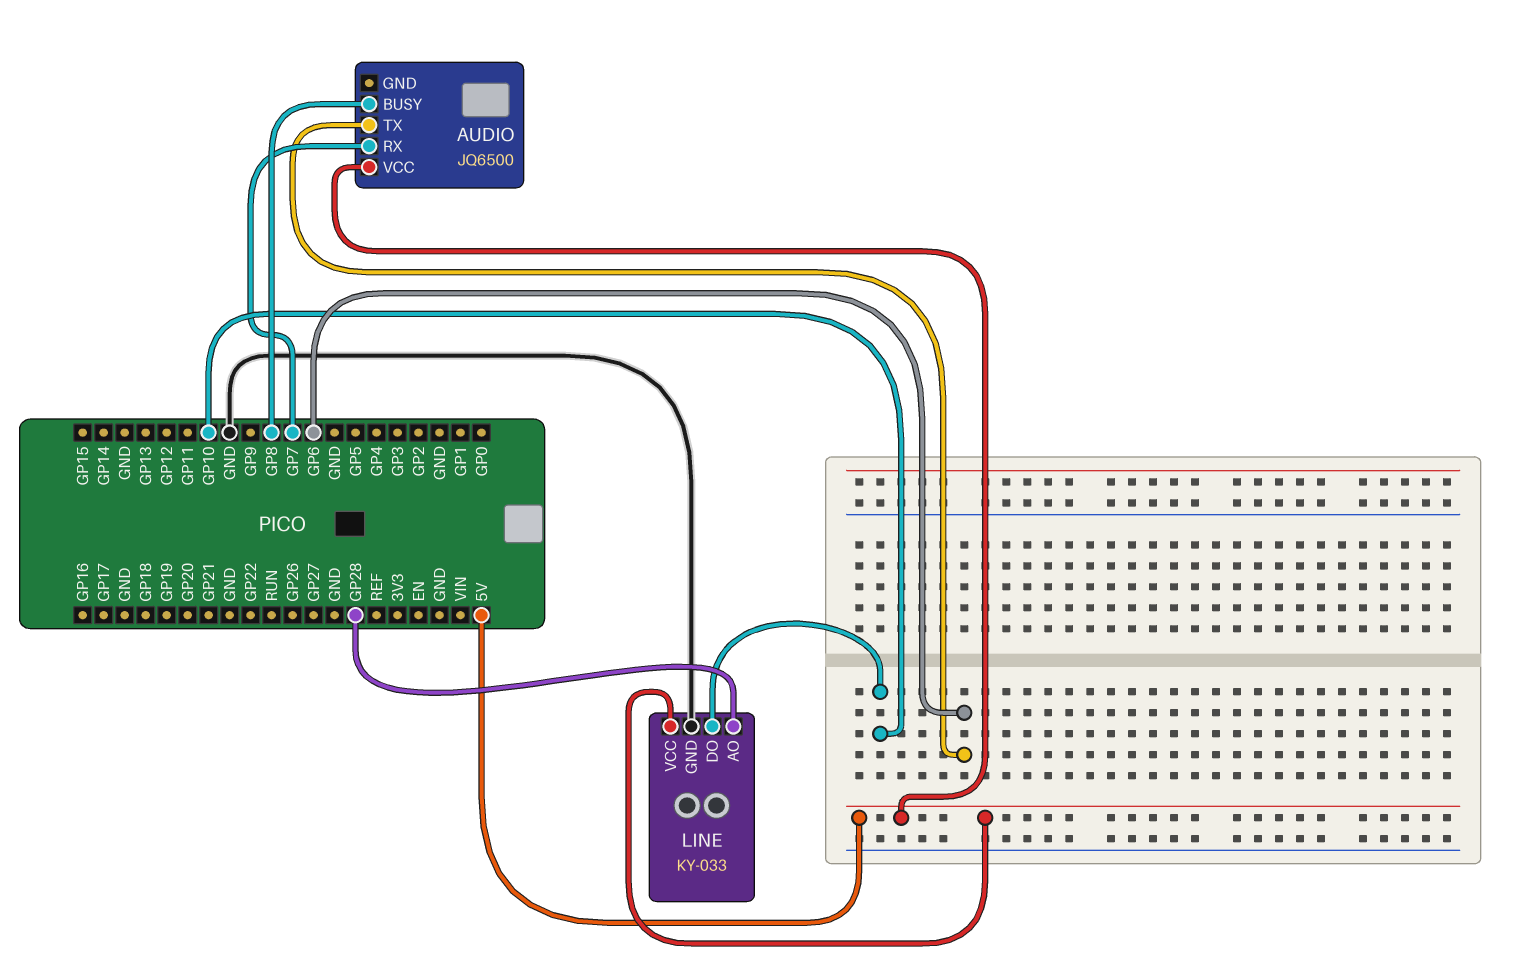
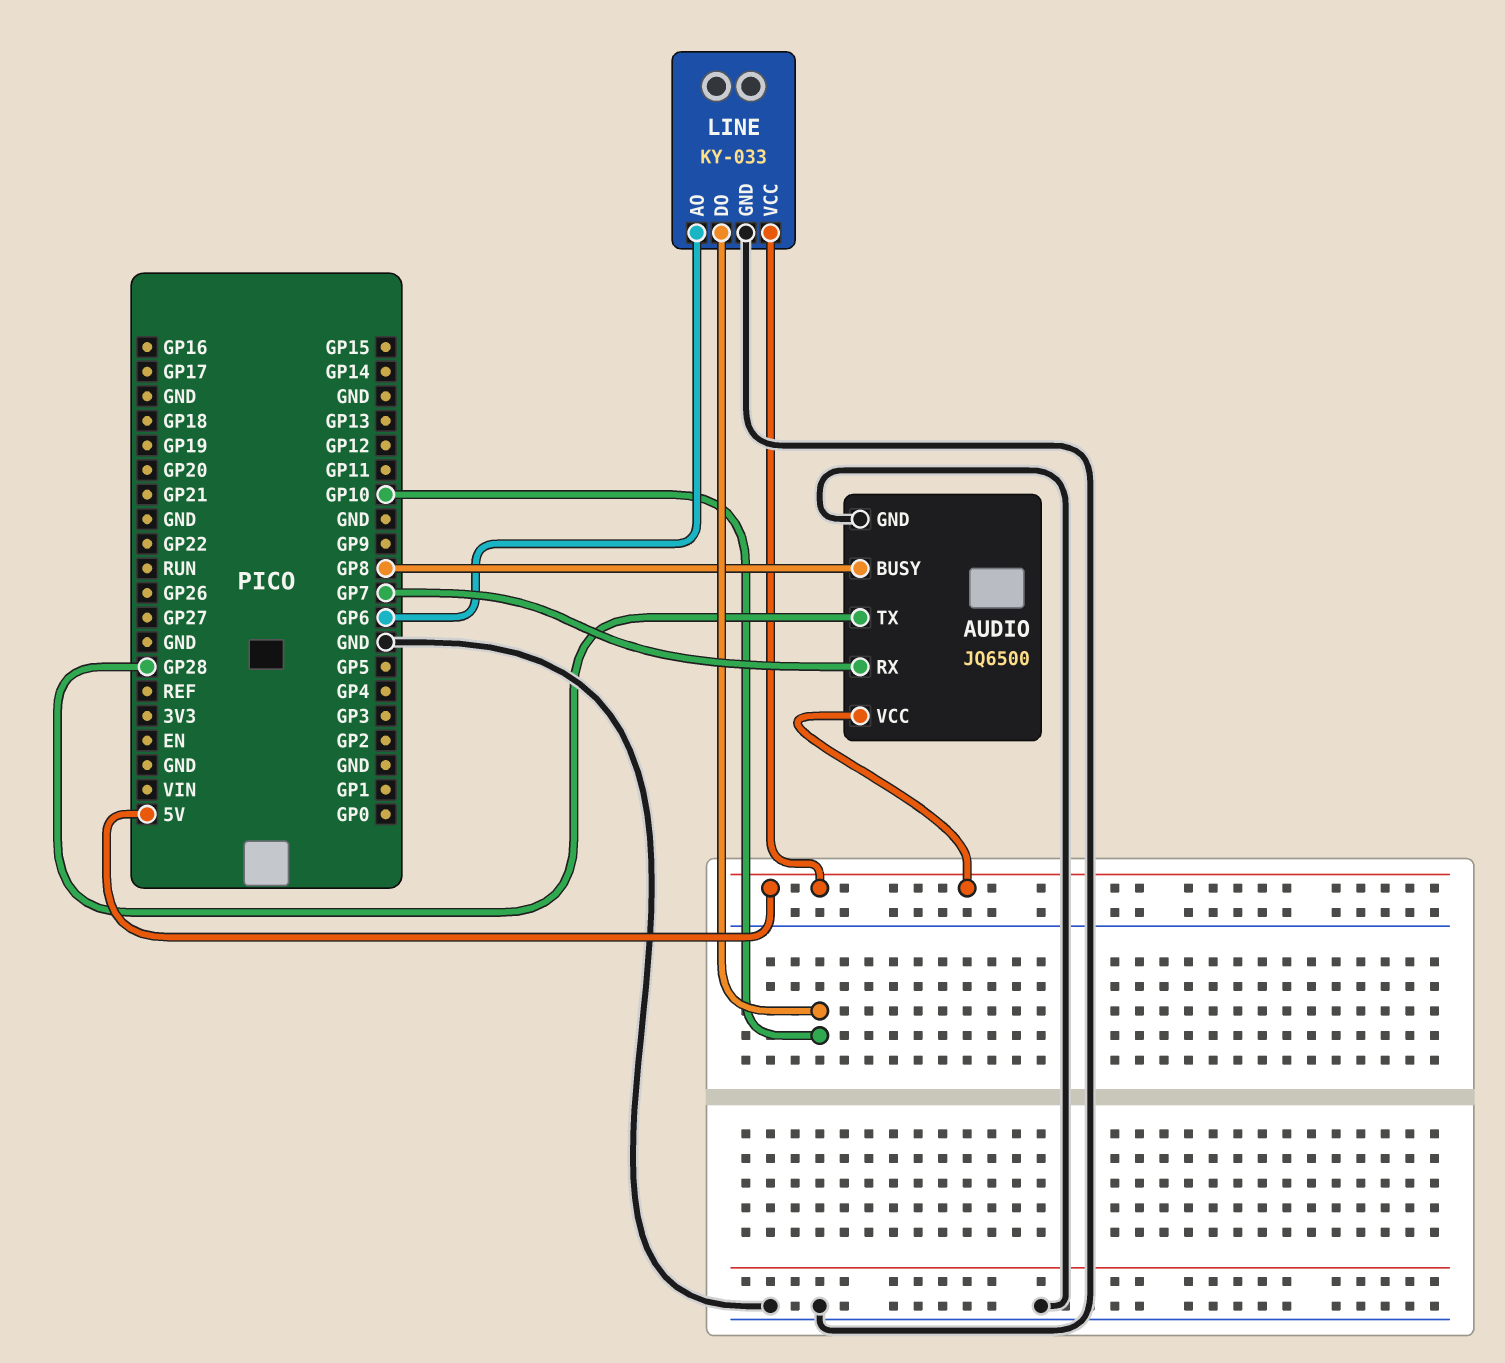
AUDIO pin GND: none -> GND
AUDIO pin TX: GP6 -> GP28
LINE pin AO: GP28 -> GP6

